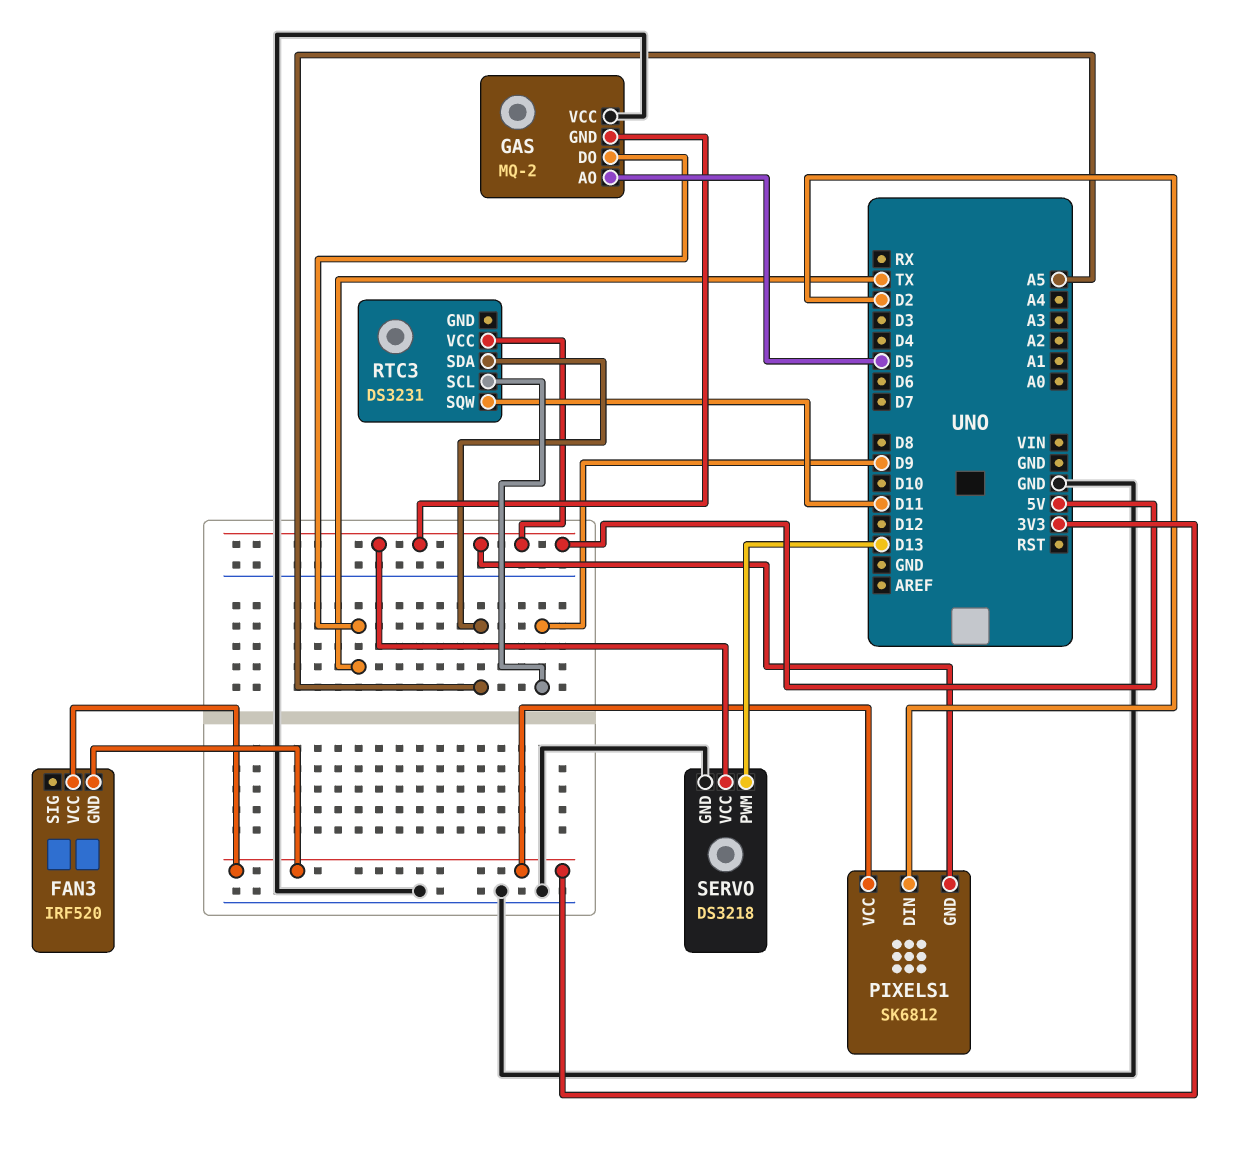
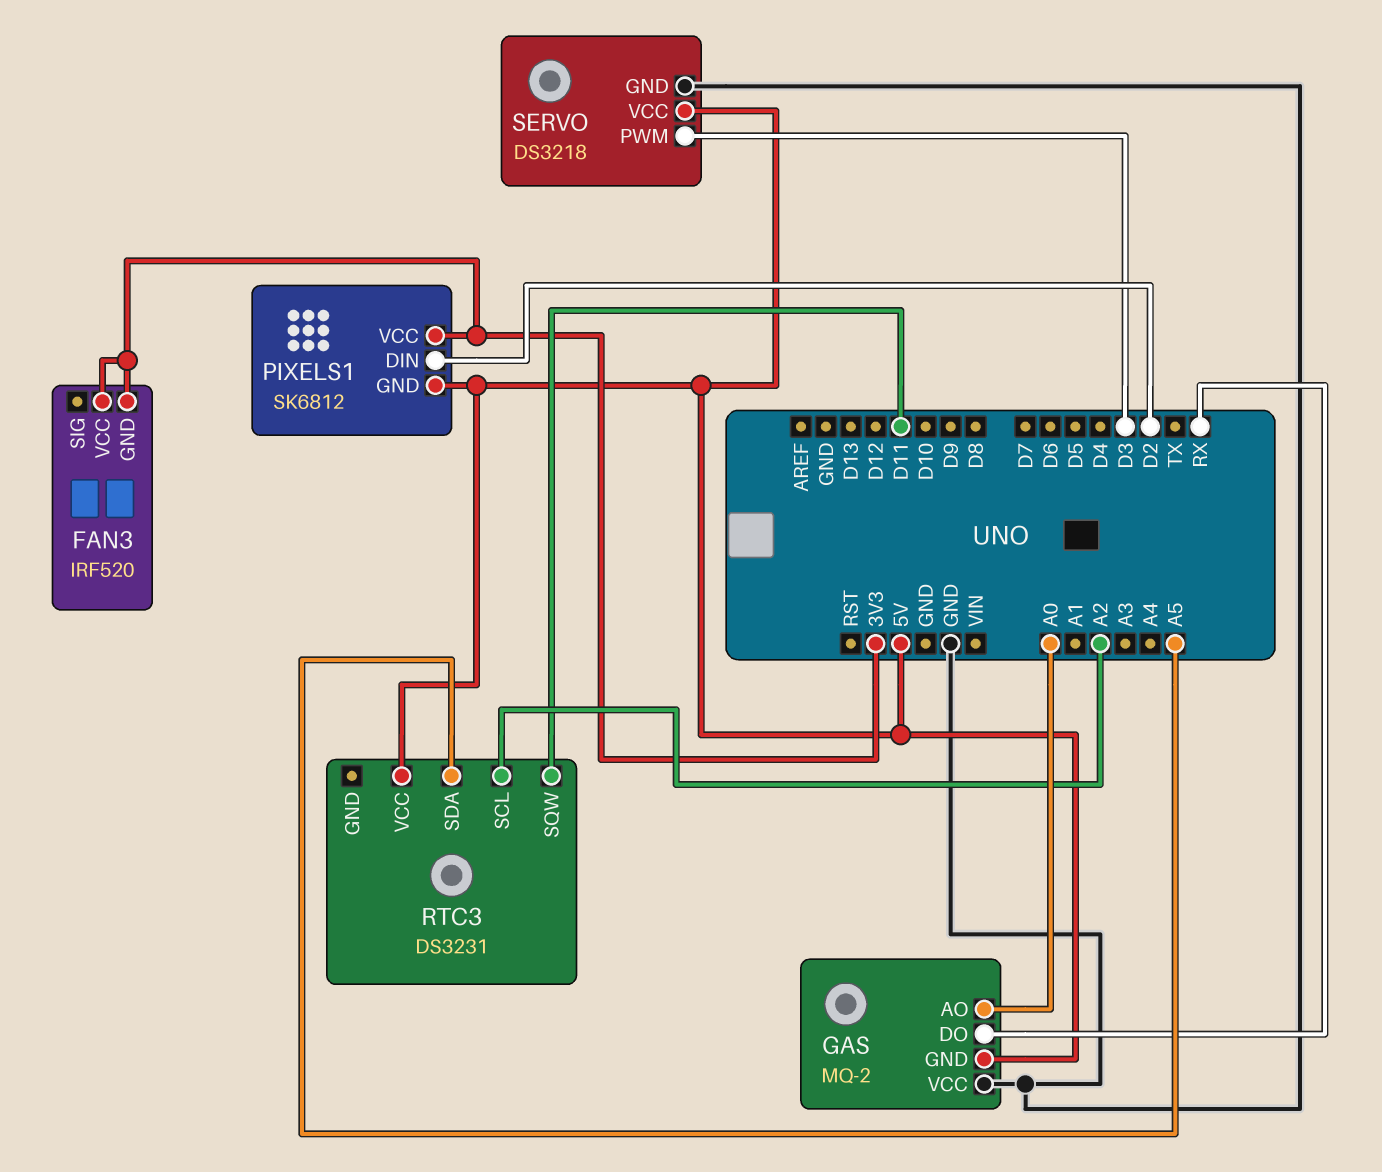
GAS pin AO: D5 -> A0
GAS pin DO: TX -> RX
RTC3 pin SCL: D9 -> A2
SERVO pin PWM: D13 -> D3

